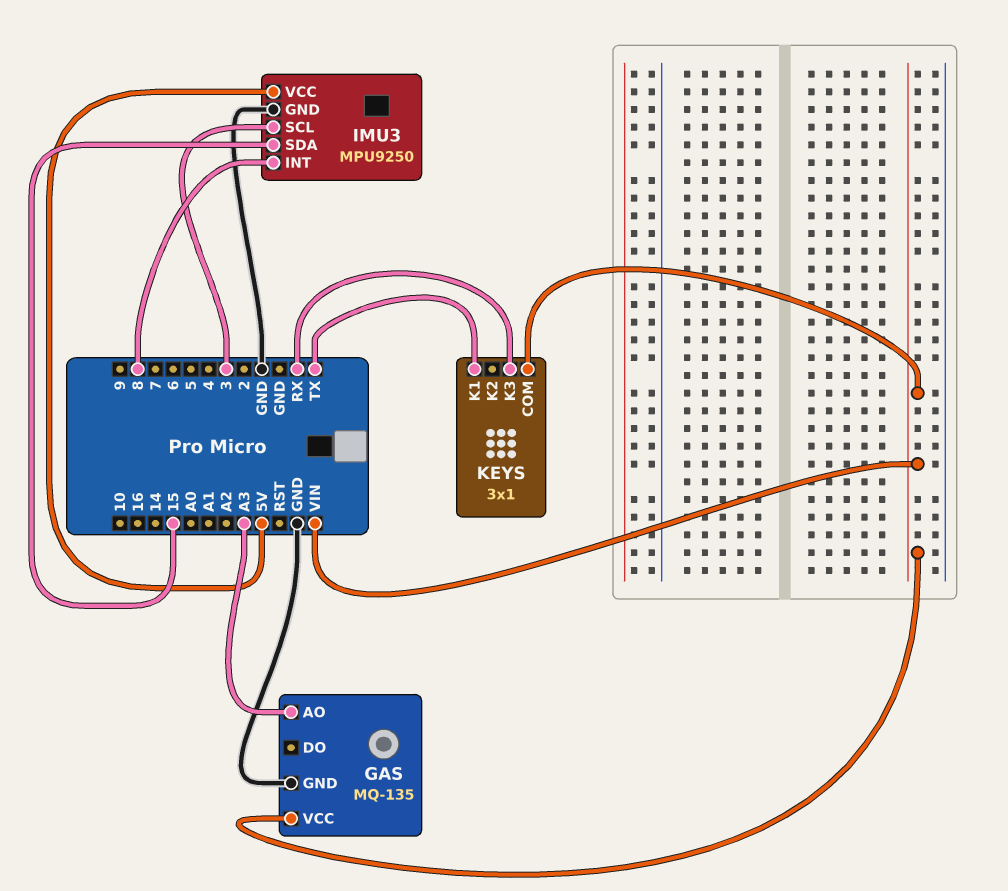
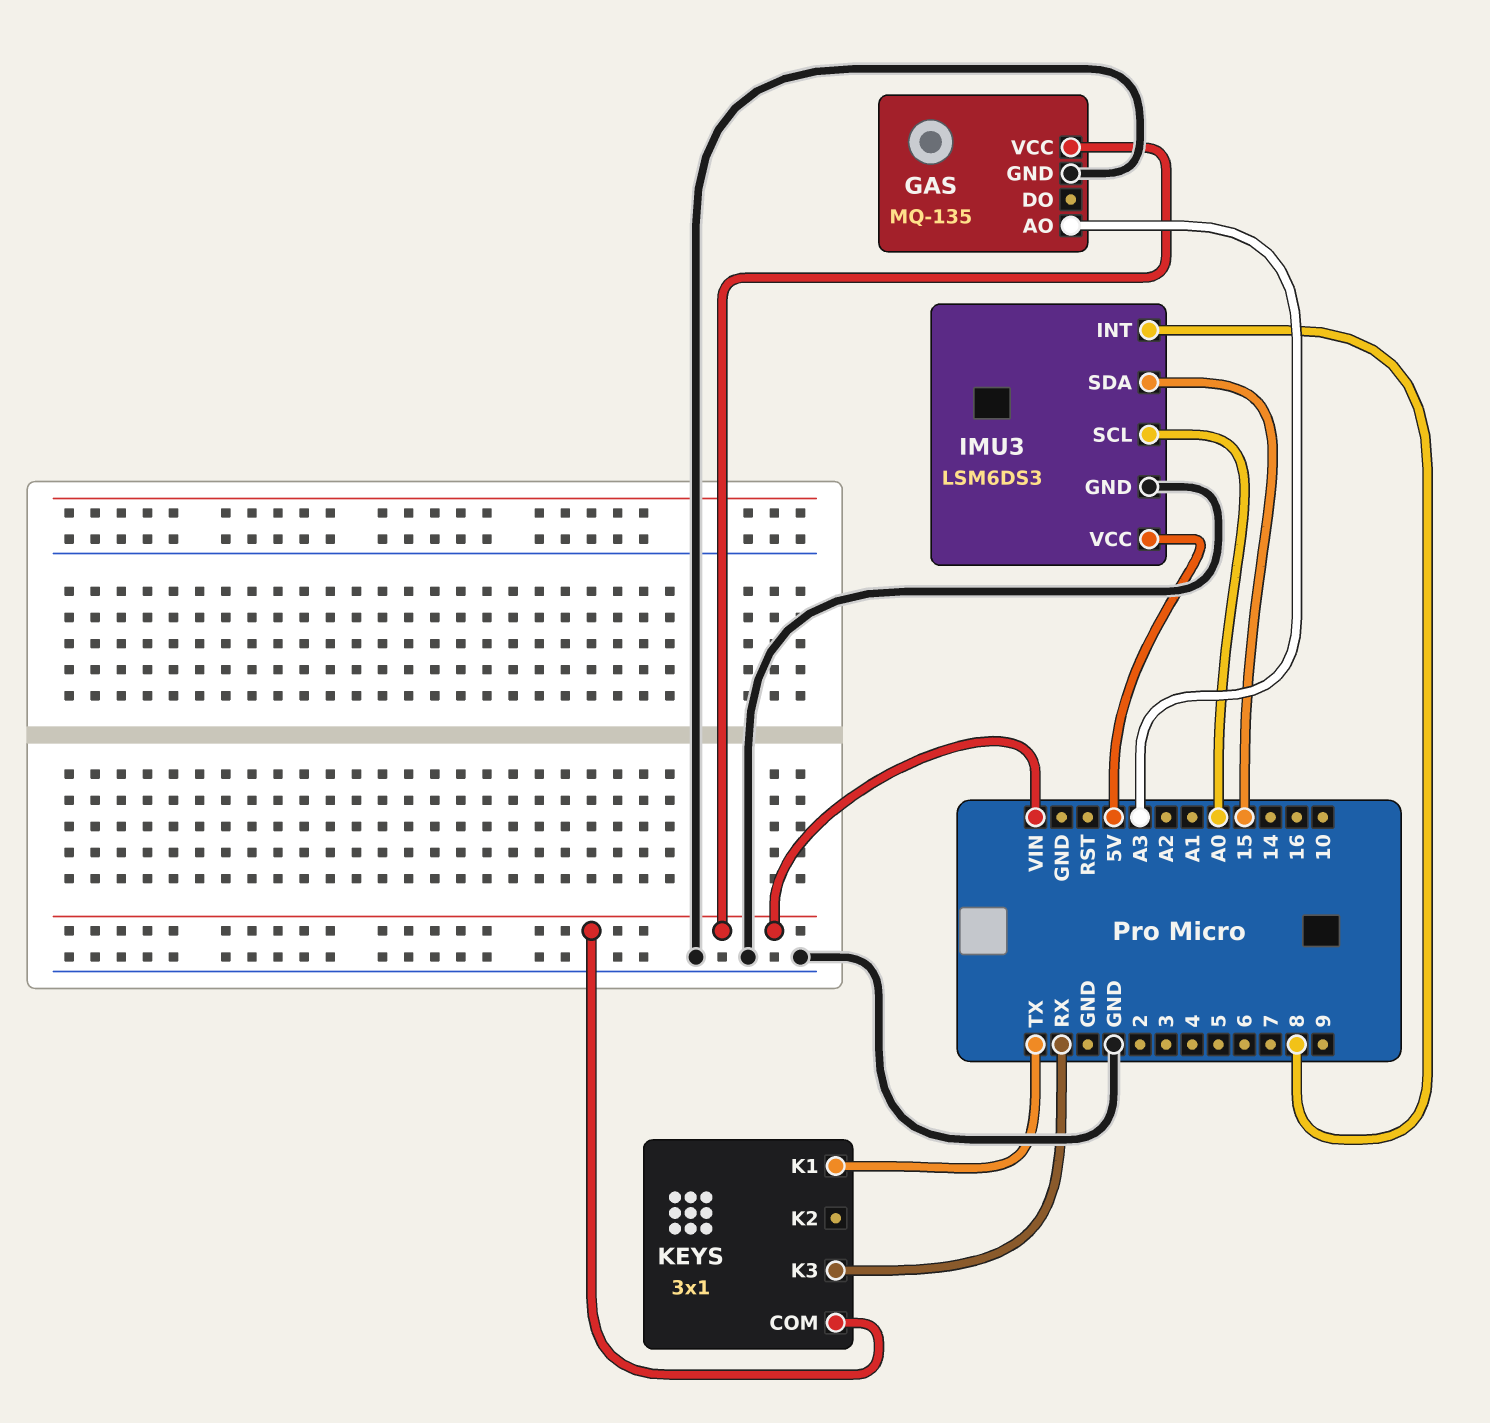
IMU3: MPU9250 -> LSM6DS3
IMU3 pin SCL: 3 -> A0

